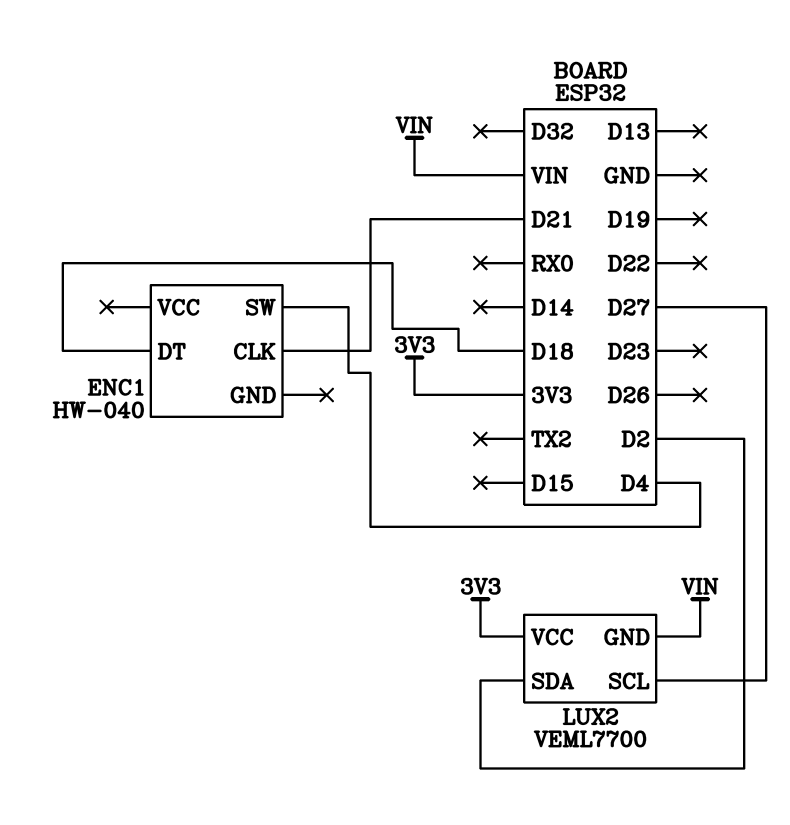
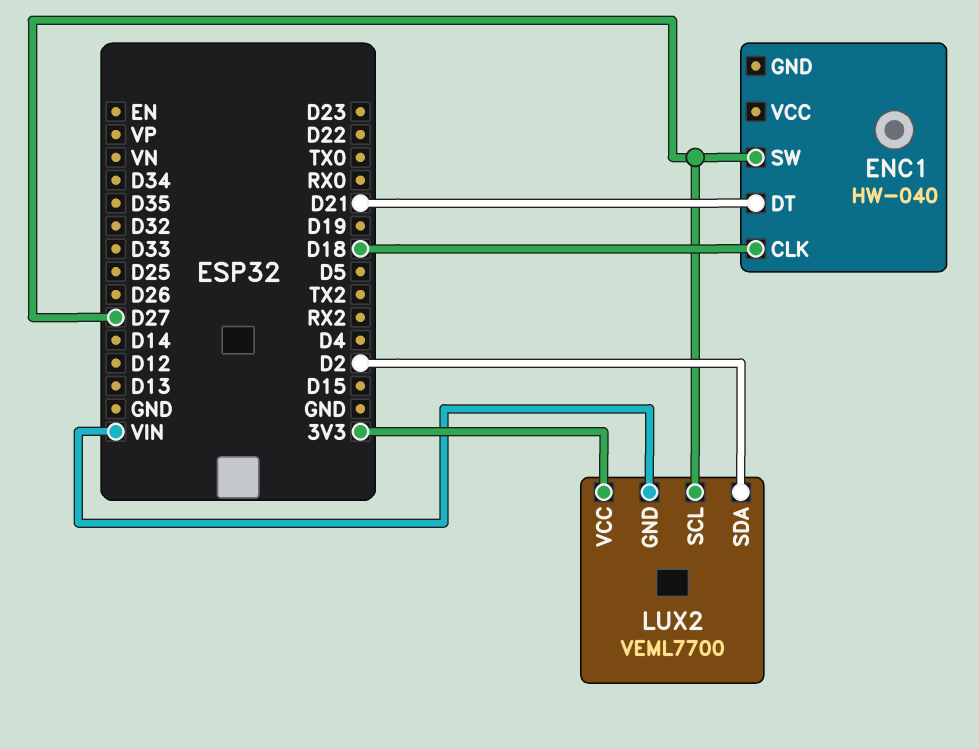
ENC1 pin CLK: D21 -> D18
ENC1 pin DT: D18 -> D21
ENC1 pin SW: D4 -> D27

